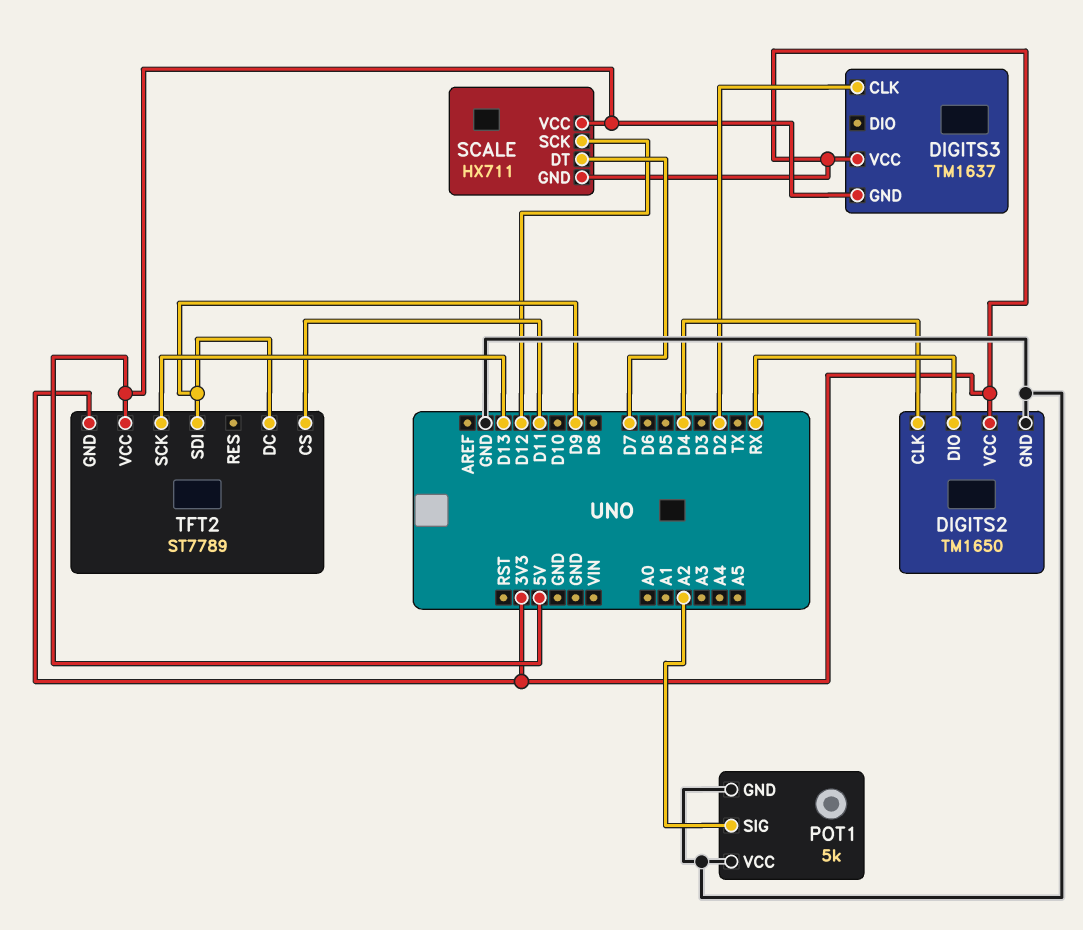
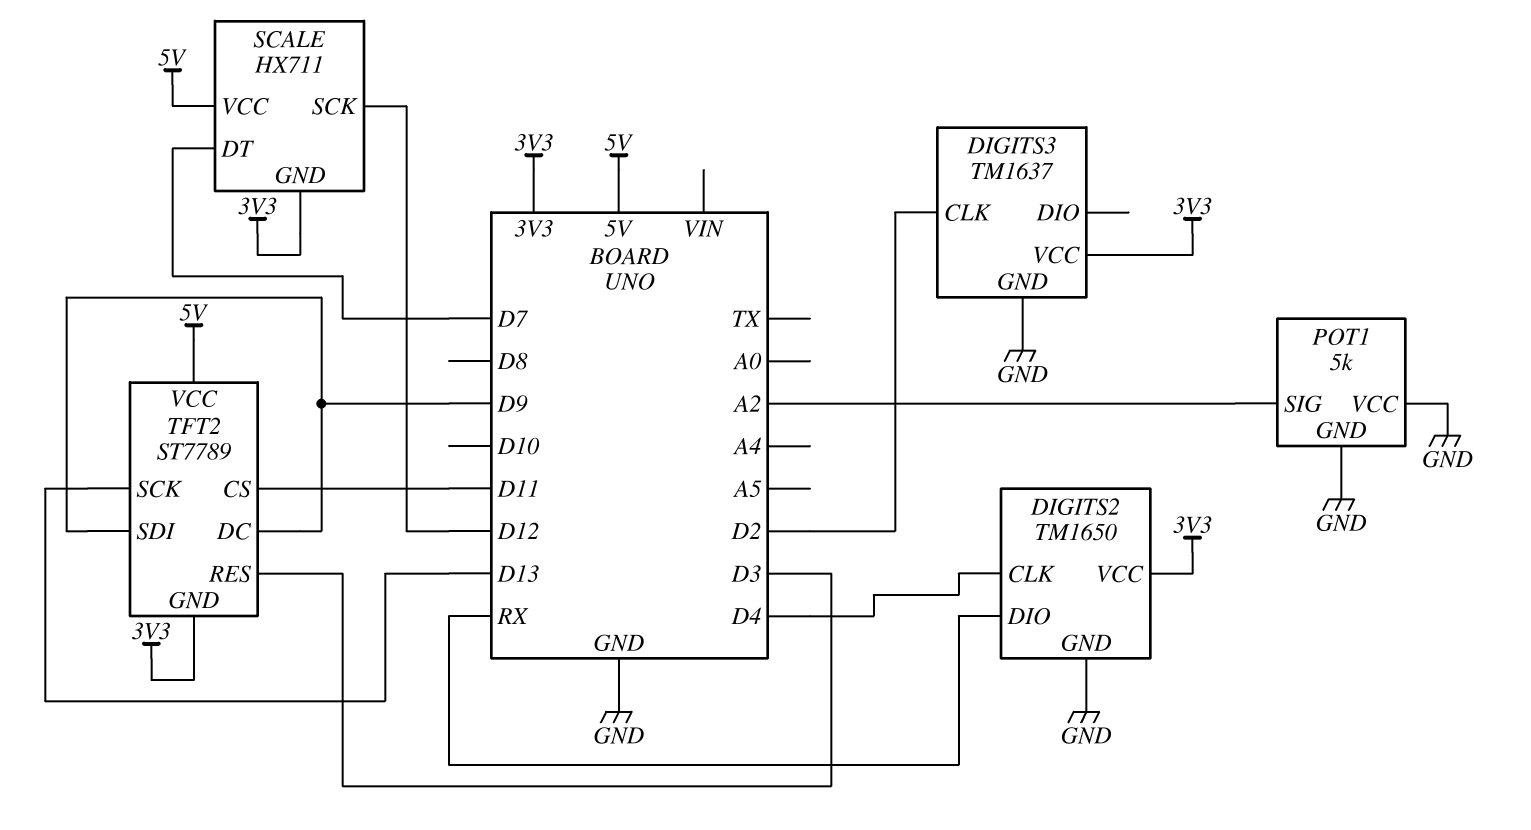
DIGITS3 pin GND: 5V -> GND
TFT2 pin RES: none -> D3

